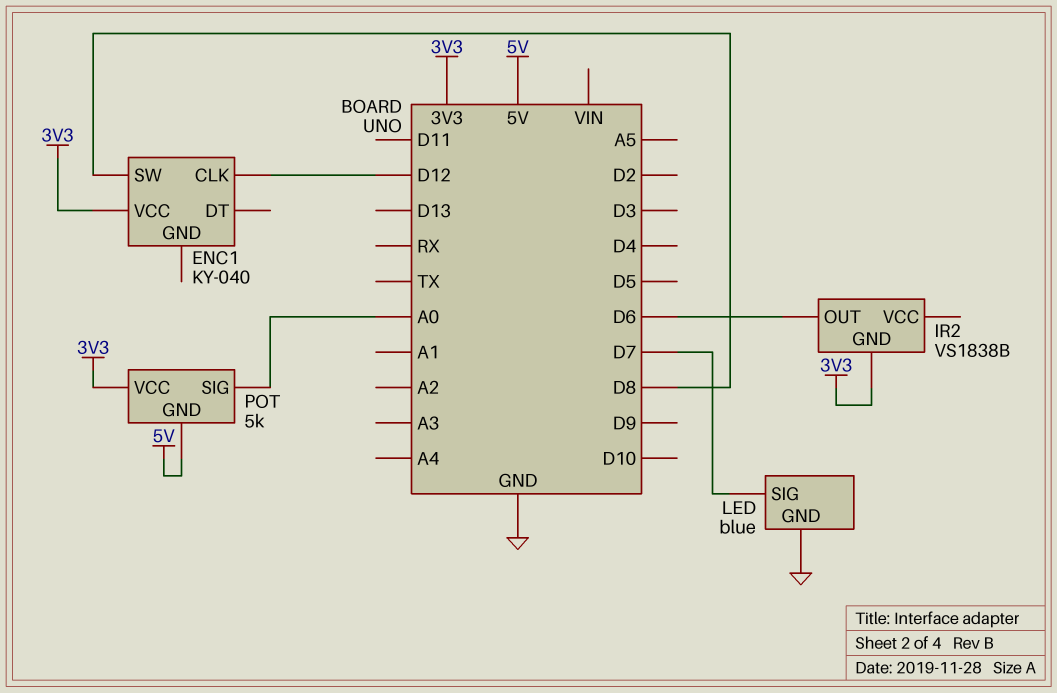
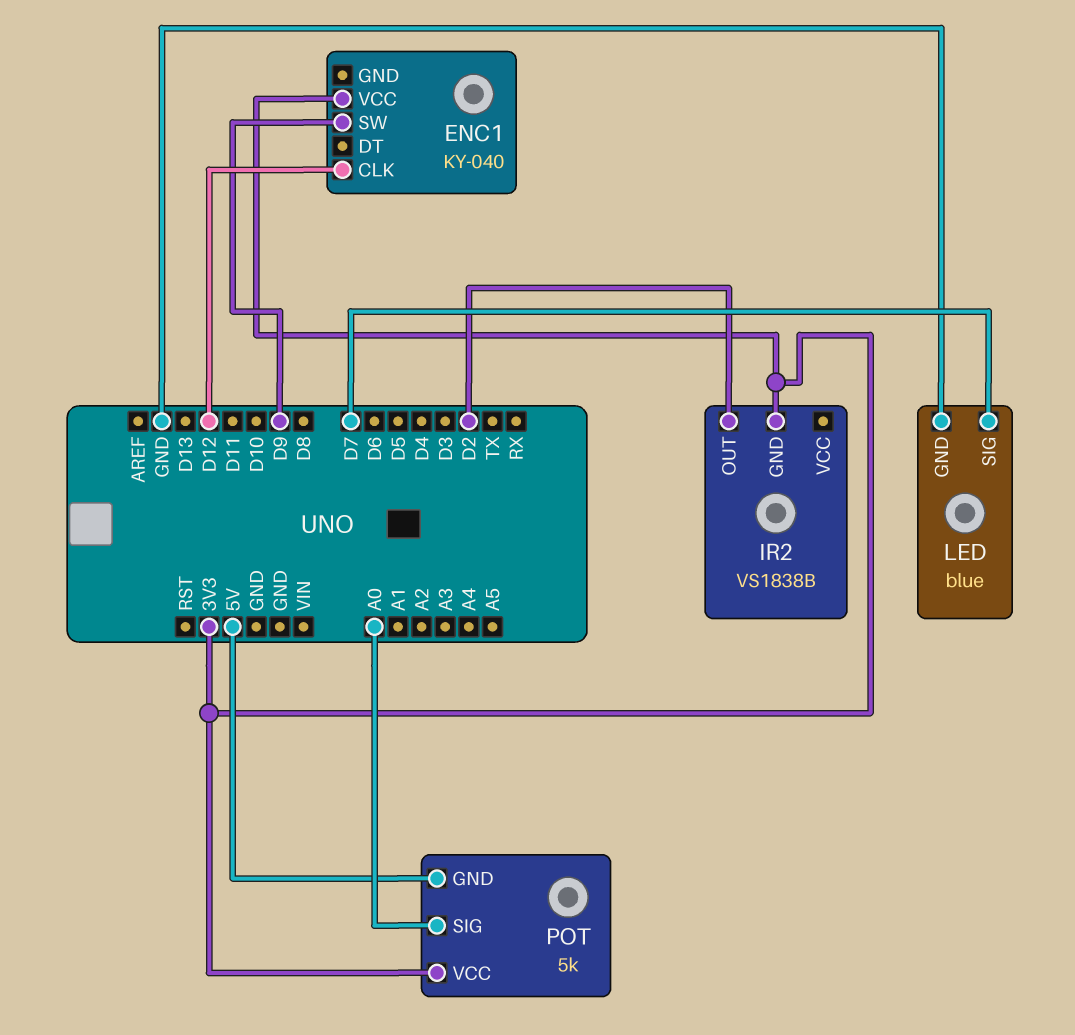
ENC1 pin SW: D8 -> D9
IR2 pin OUT: D6 -> D2

